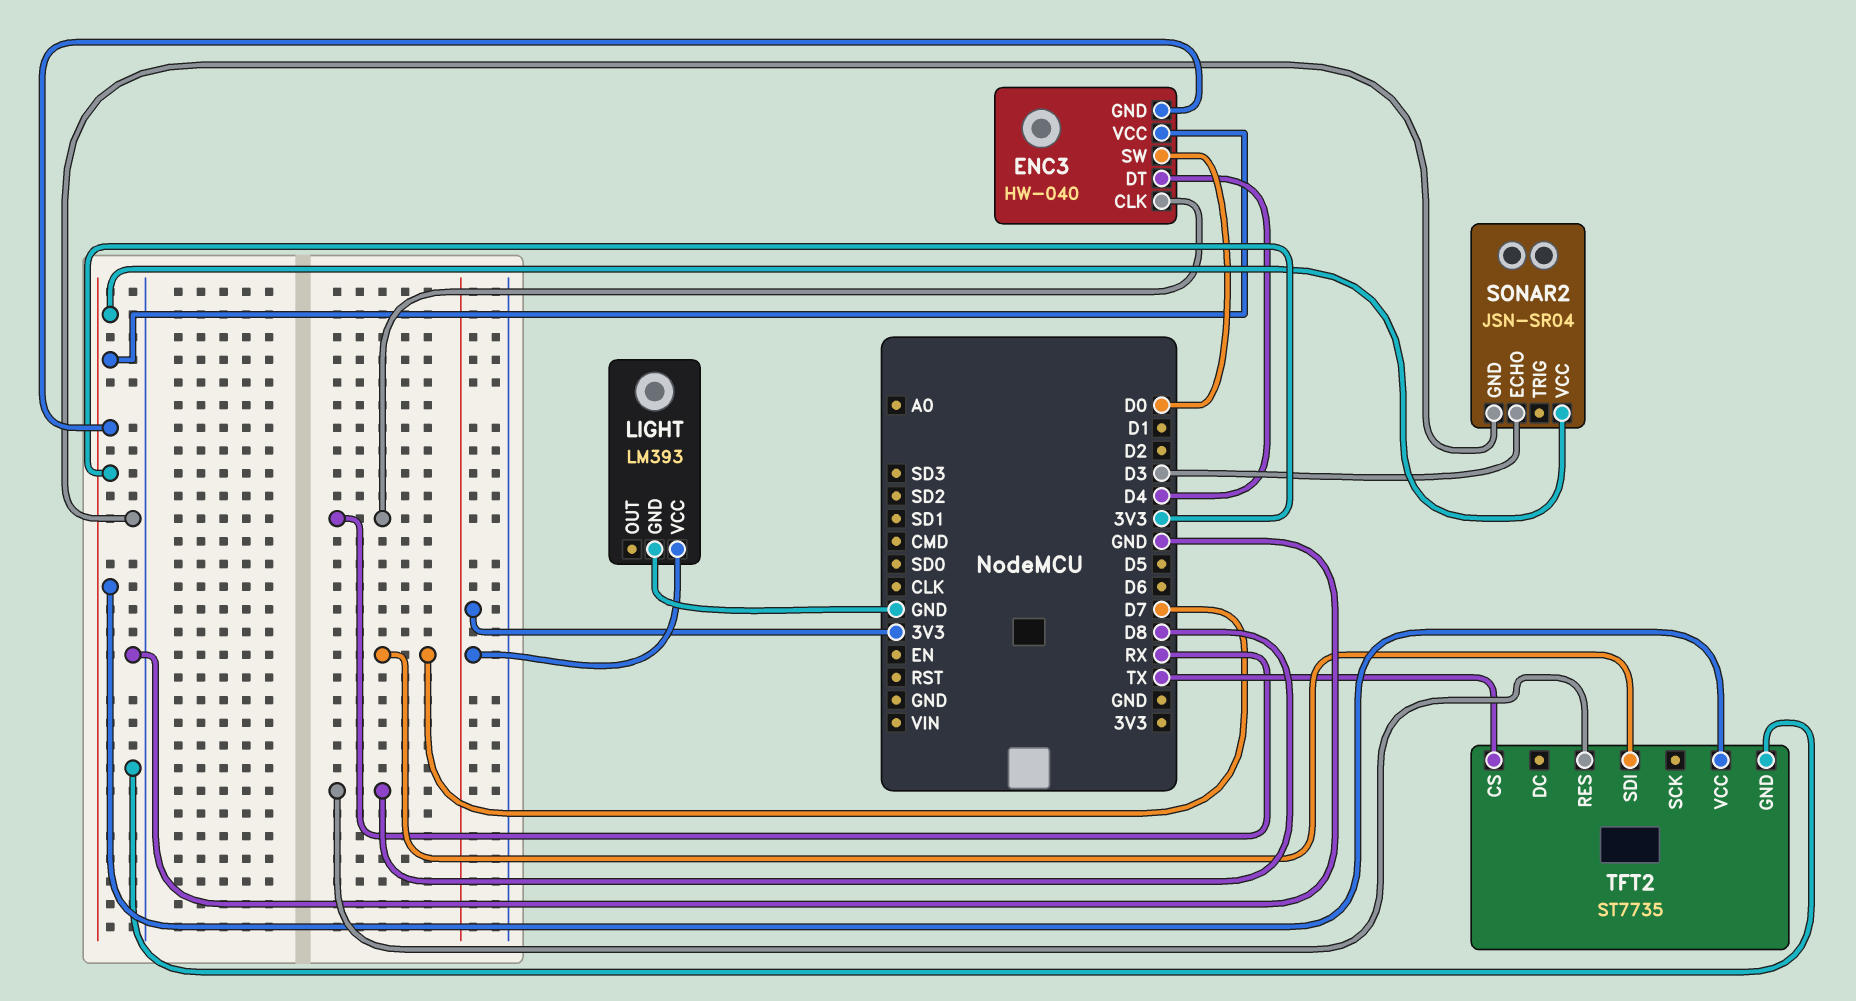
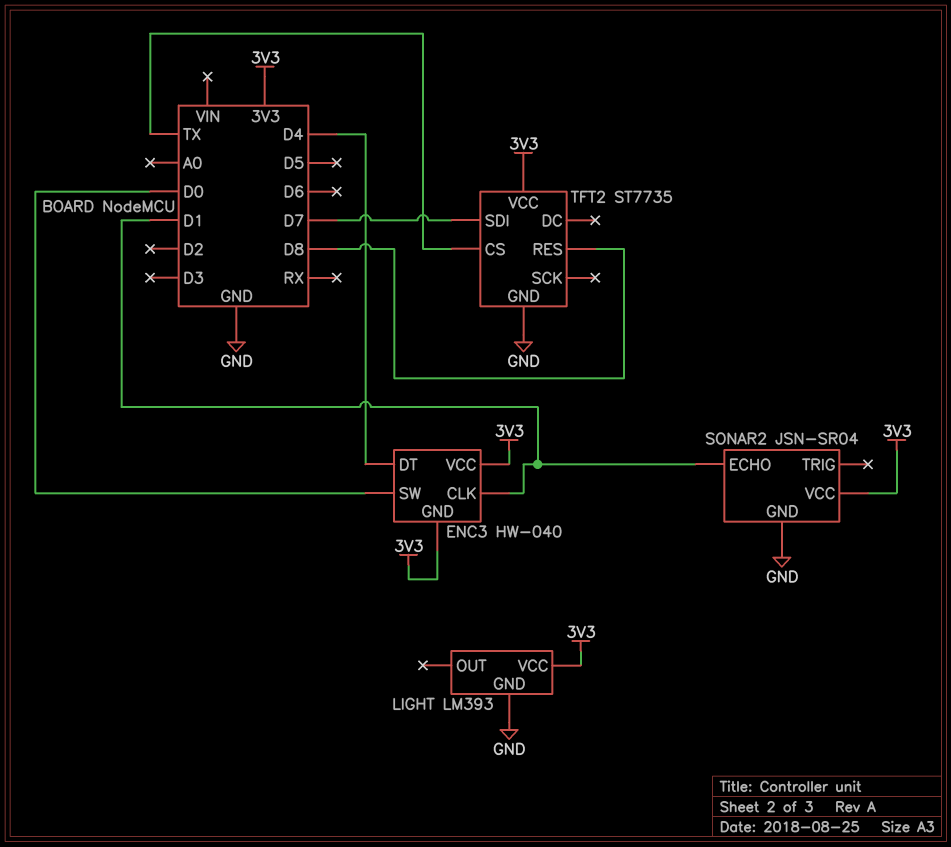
ENC3 pin CLK: RX -> D1
SONAR2 pin ECHO: D3 -> D1

